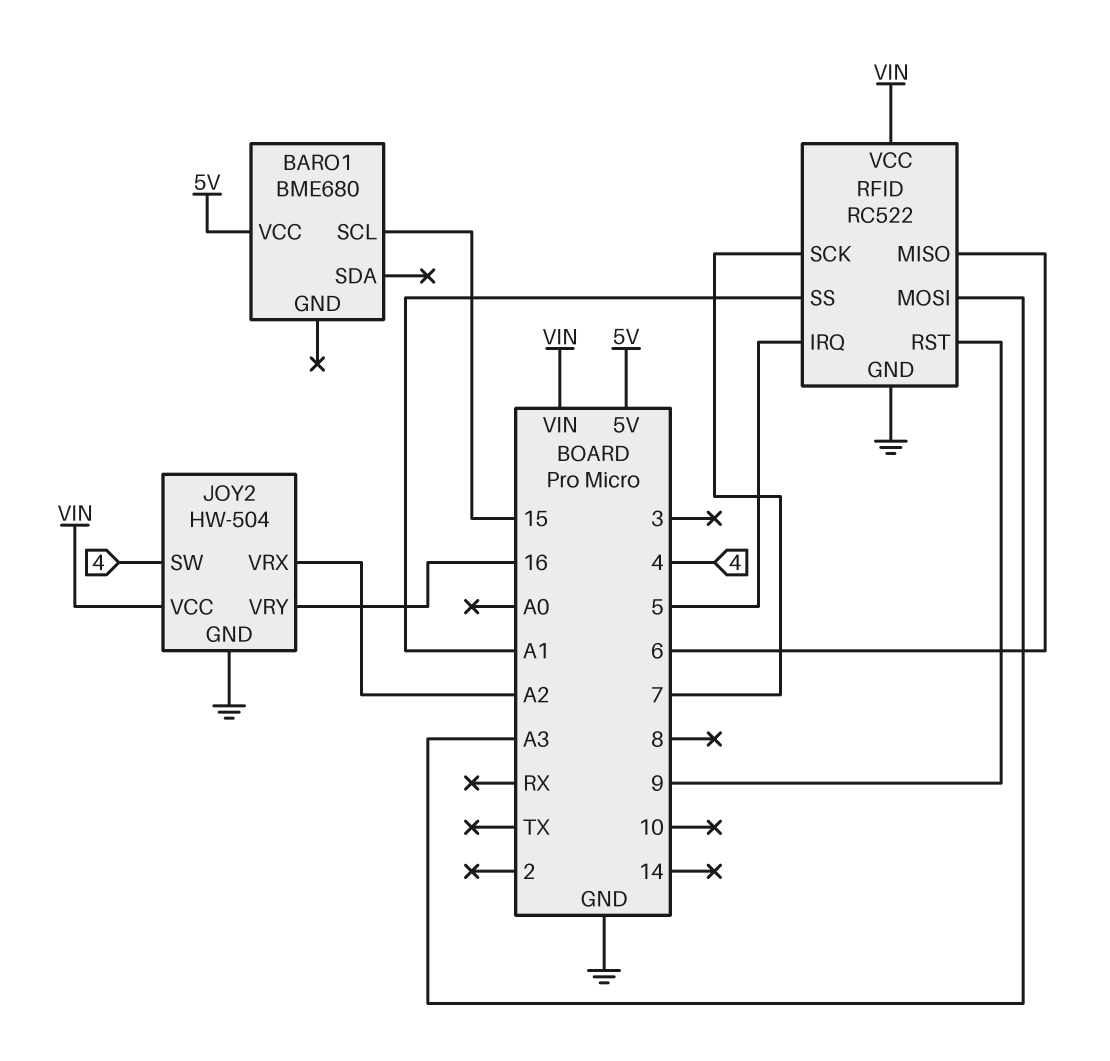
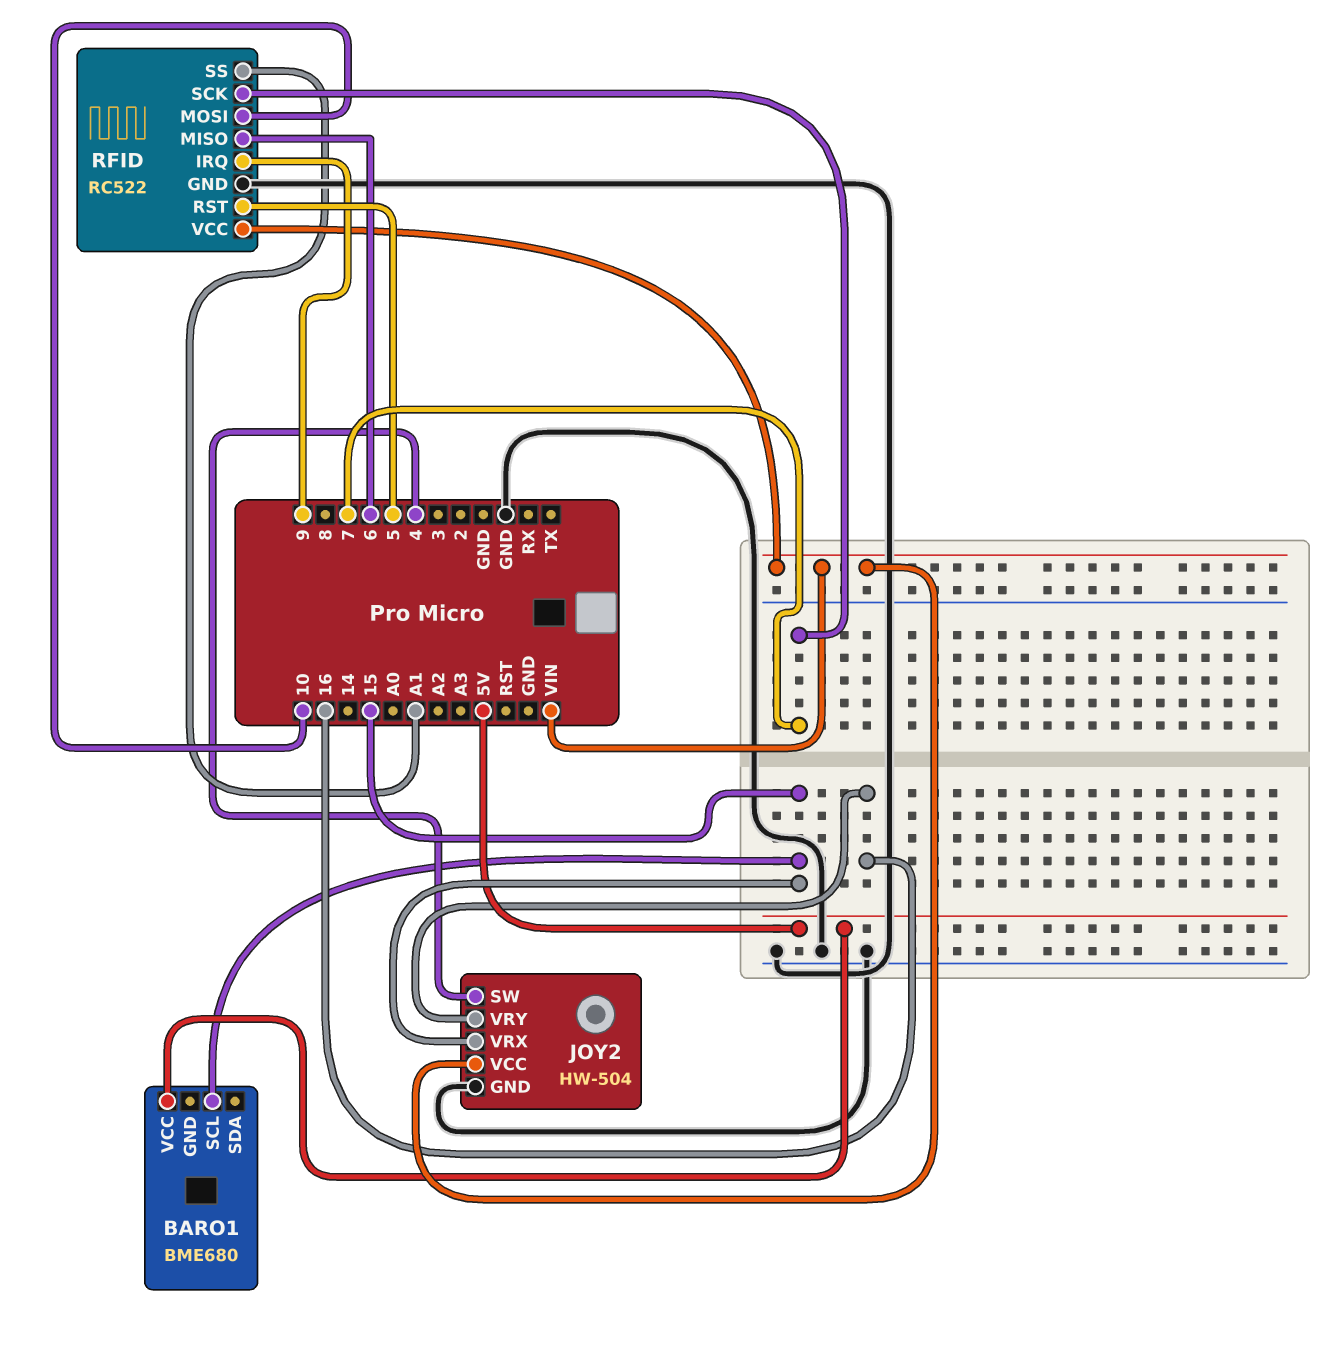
JOY2 pin VRX: A2 -> 15
RFID pin IRQ: 5 -> 9
RFID pin MOSI: A3 -> 10
RFID pin RST: 9 -> 5

